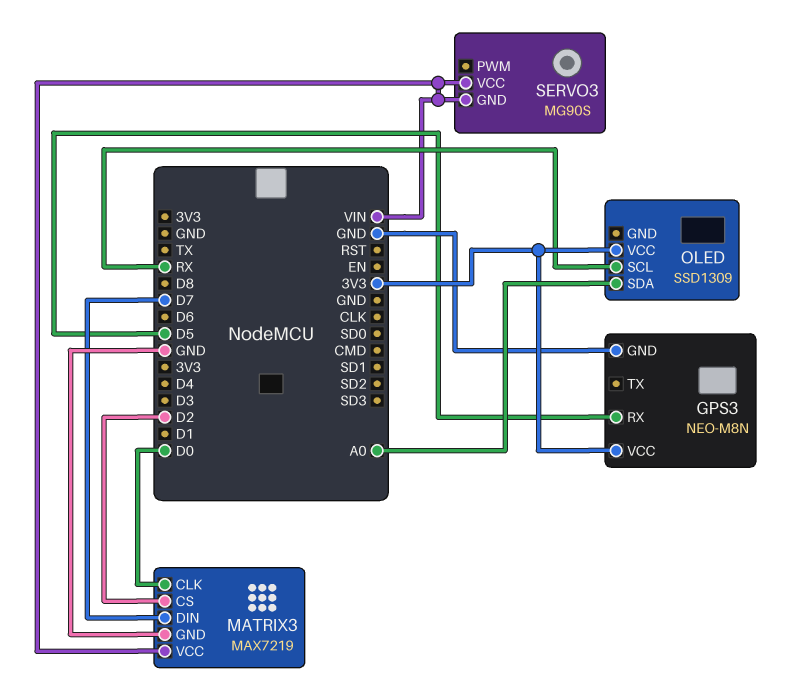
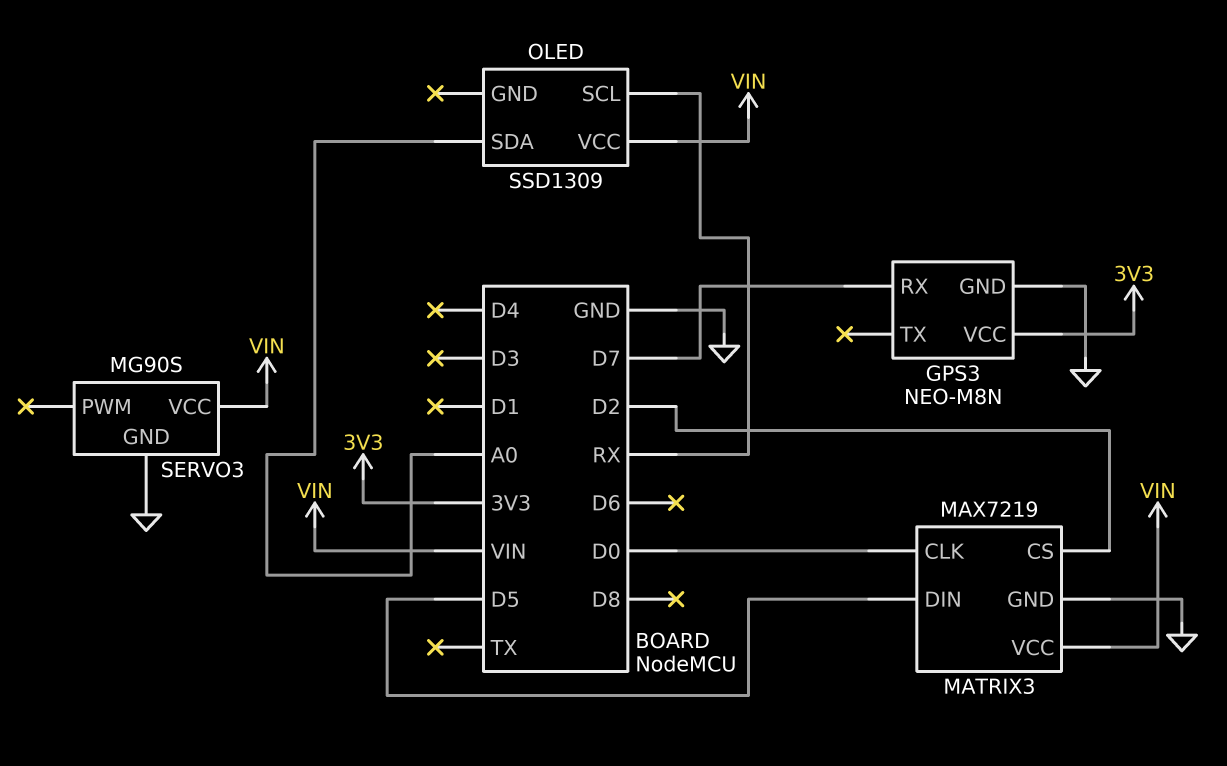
GPS3 pin RX: D5 -> D7
MATRIX3 pin DIN: D7 -> D5
OLED pin VCC: 3V3 -> VIN
SERVO3 pin GND: VIN -> GND

